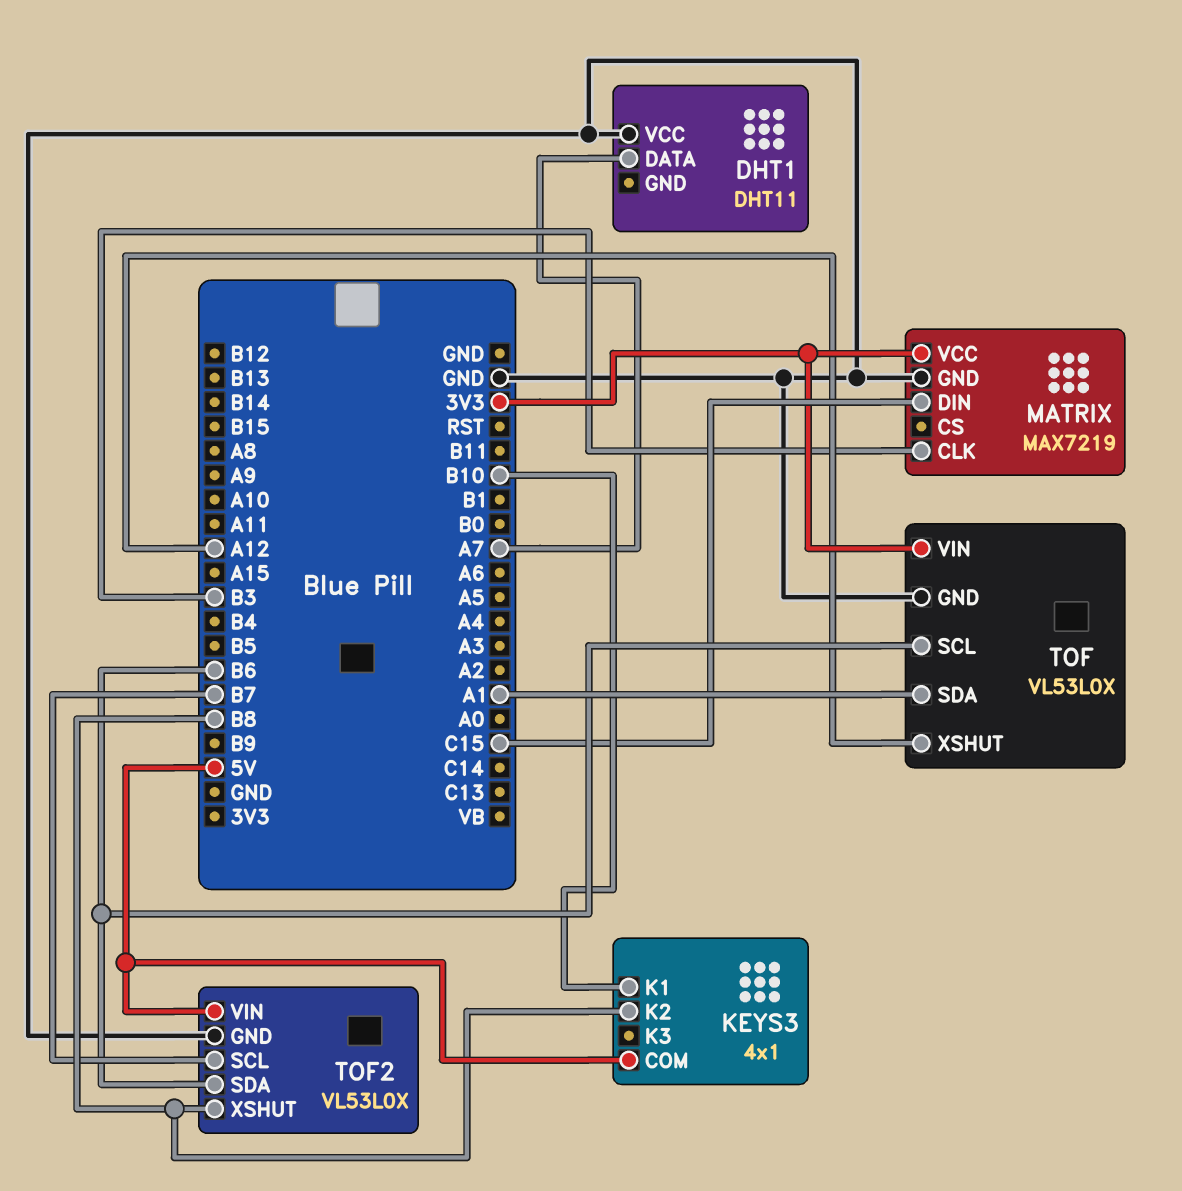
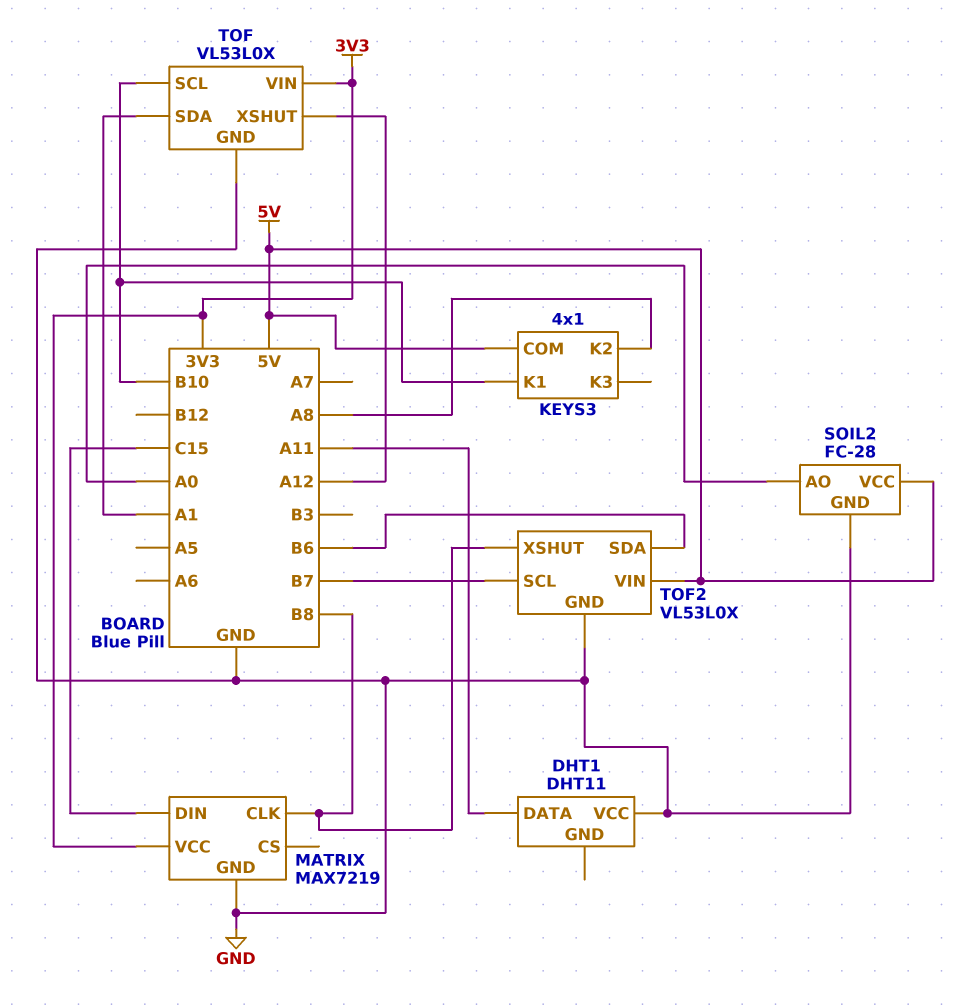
DHT1 pin DATA: A7 -> A11
KEYS3 pin K2: B8 -> A8
MATRIX pin CLK: B3 -> B8
SOIL2: none -> FC-28
SOIL2 pin AO: none -> A0
SOIL2 pin GND: none -> GND
SOIL2 pin VCC: none -> 5V
TOF pin SCL: B6 -> B10

